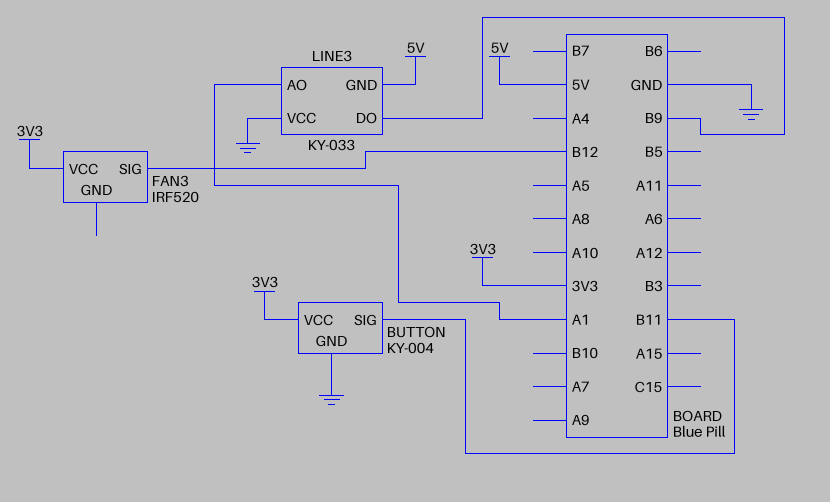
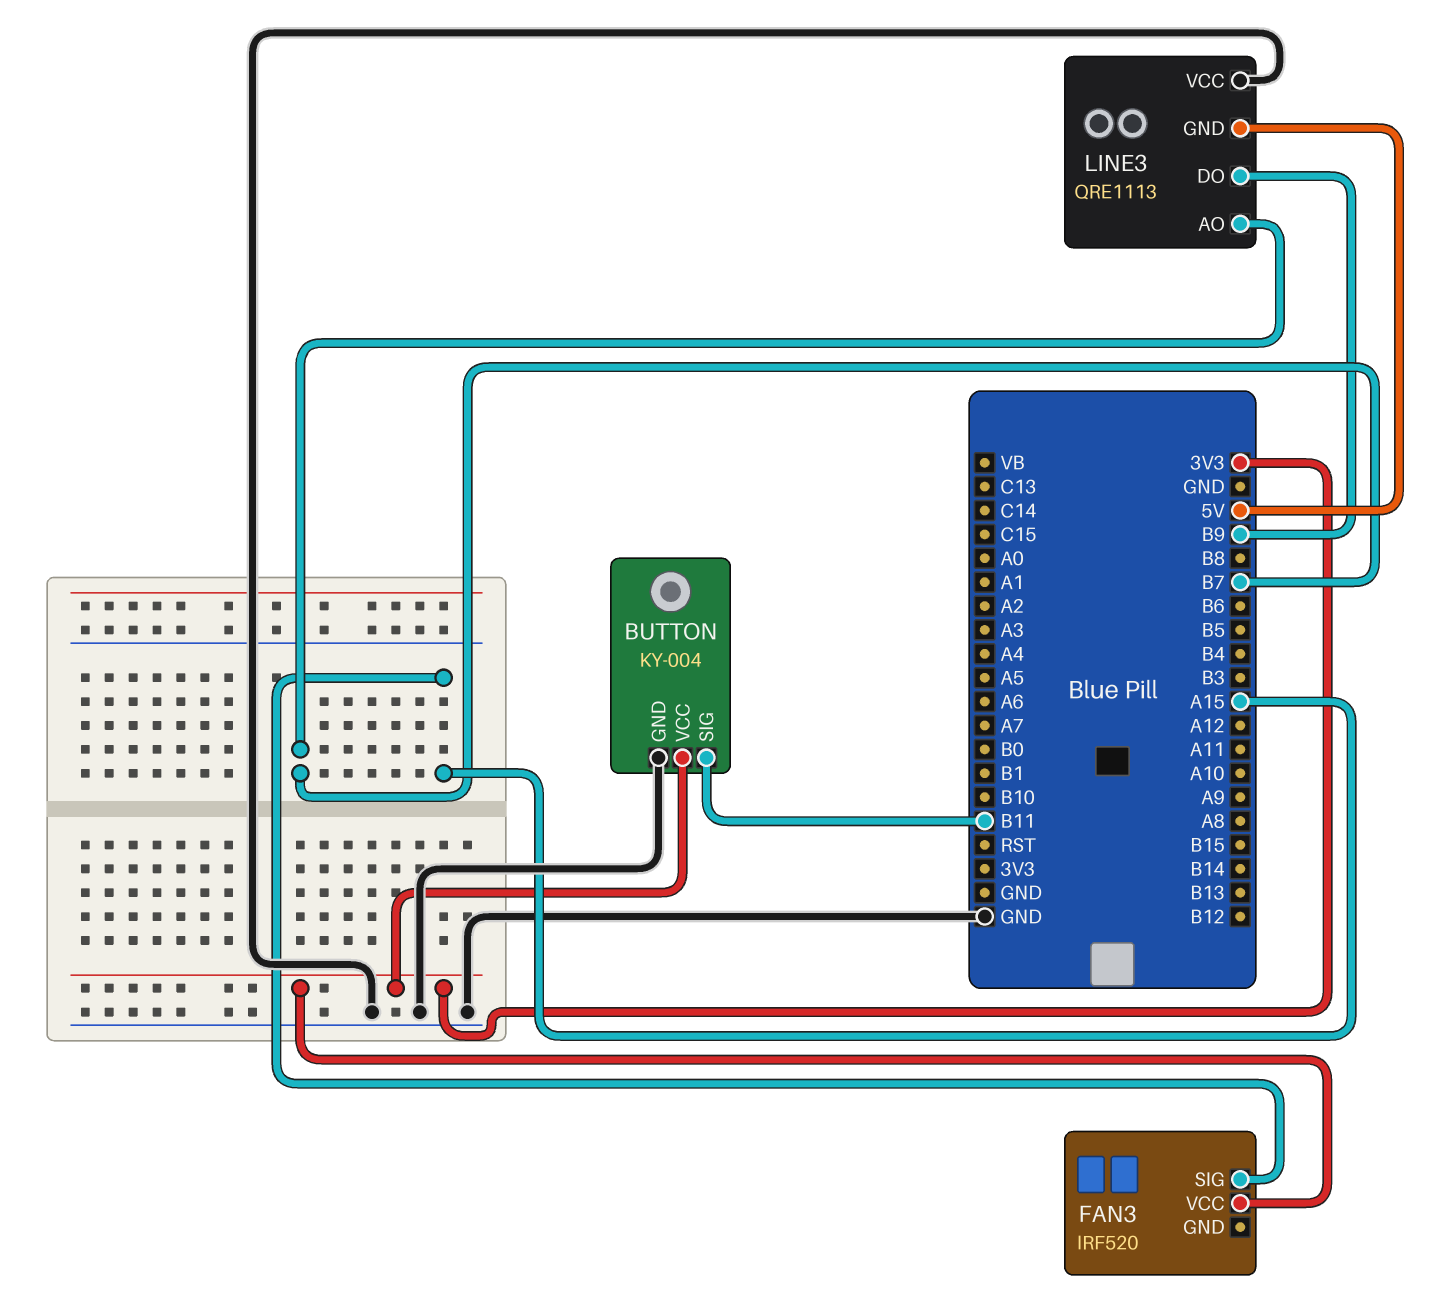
FAN3 pin SIG: B12 -> A15
LINE3: KY-033 -> QRE1113
LINE3 pin AO: A1 -> B7

